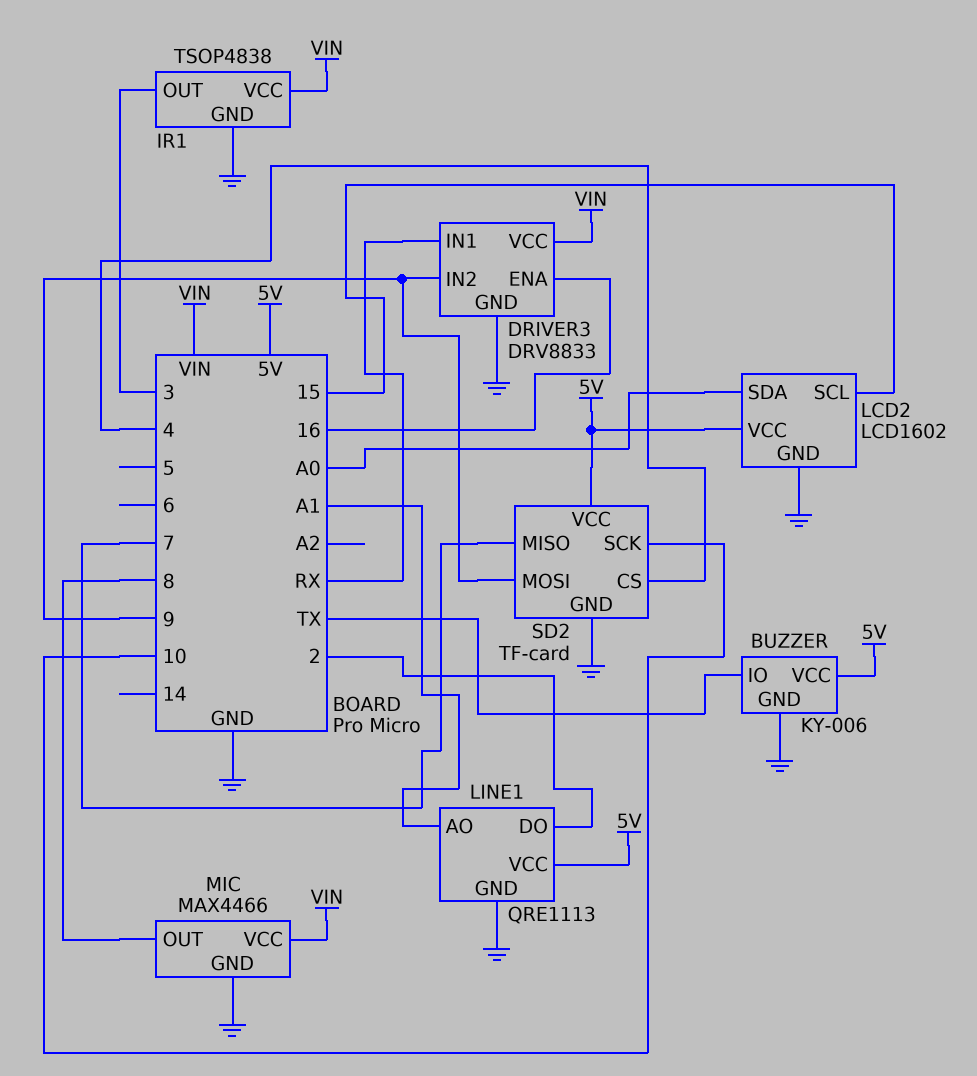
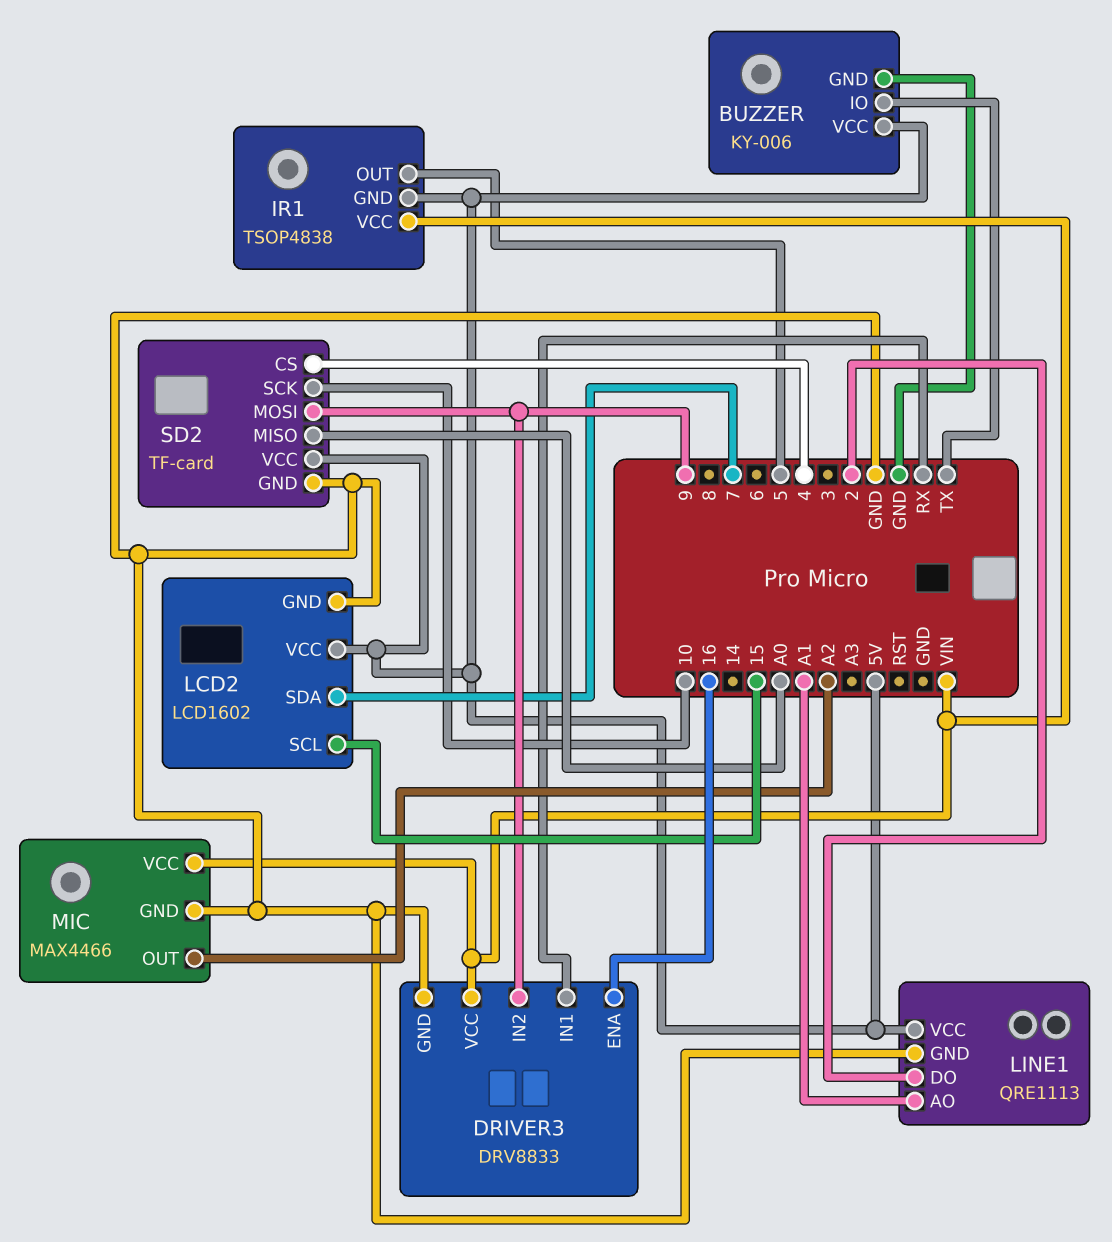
IR1 pin GND: GND -> 5V
IR1 pin OUT: 3 -> 5
LCD2 pin SDA: A0 -> 7
MIC pin OUT: 8 -> A2
SD2 pin MISO: 7 -> A0

